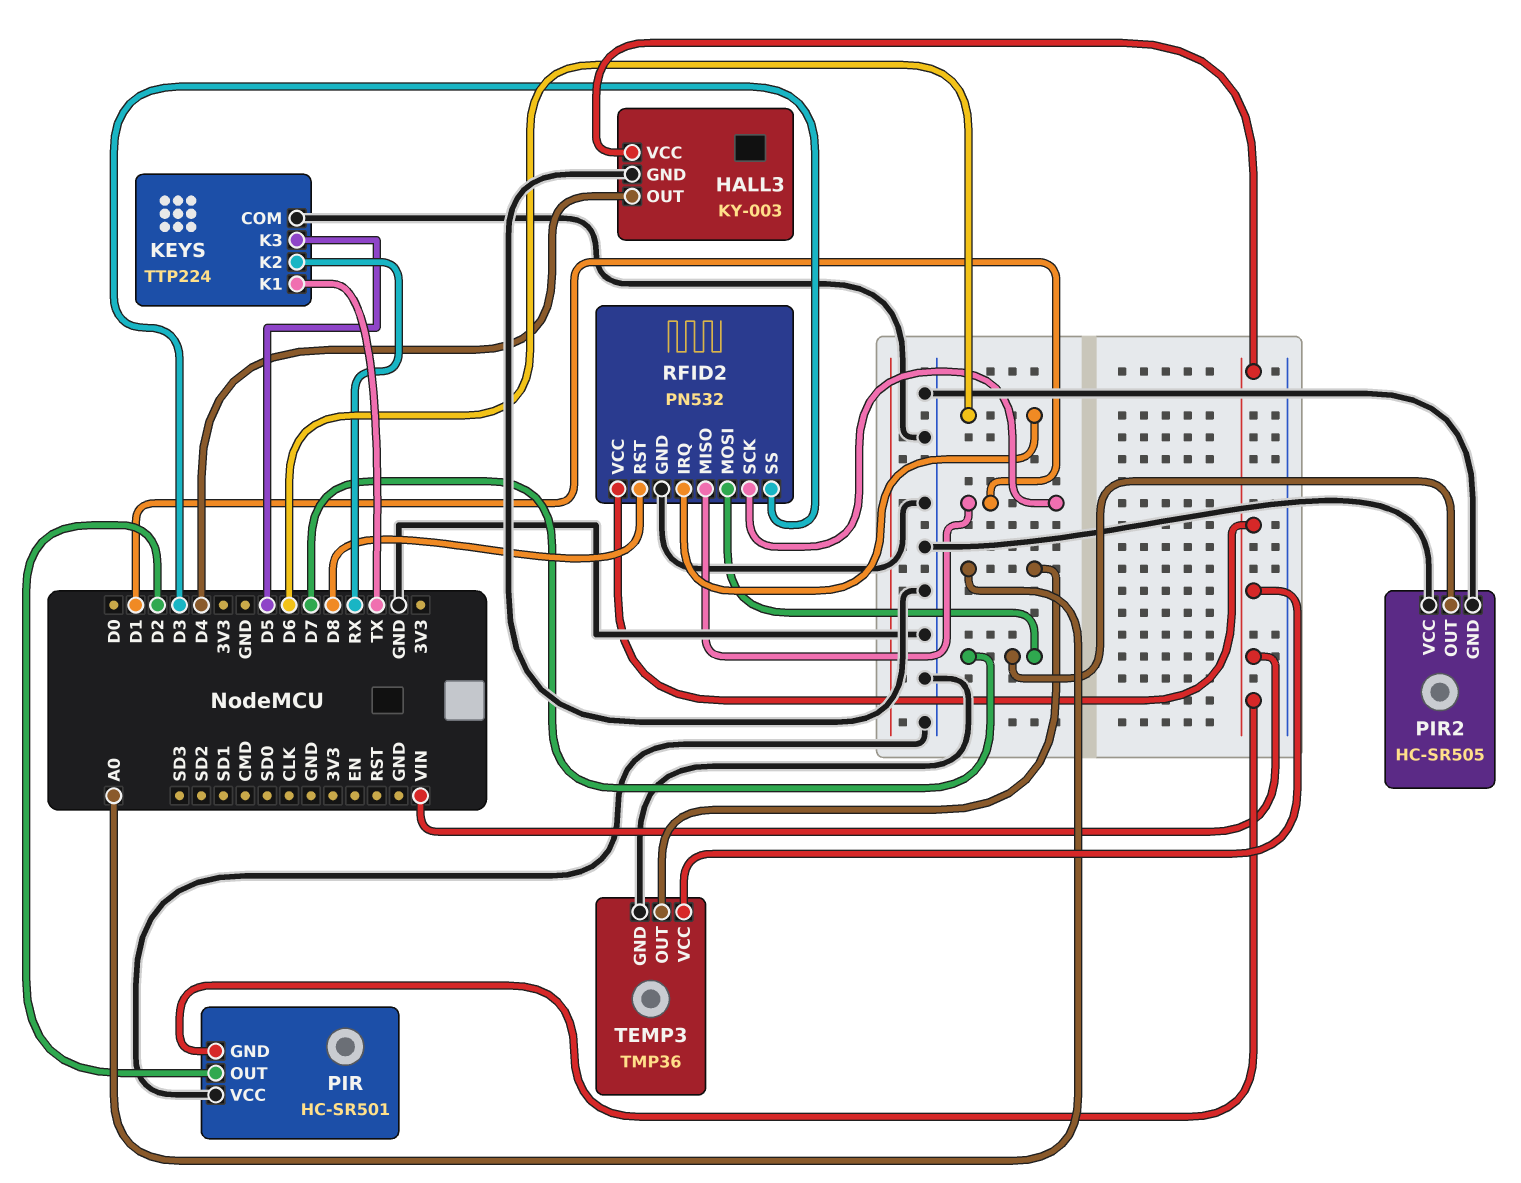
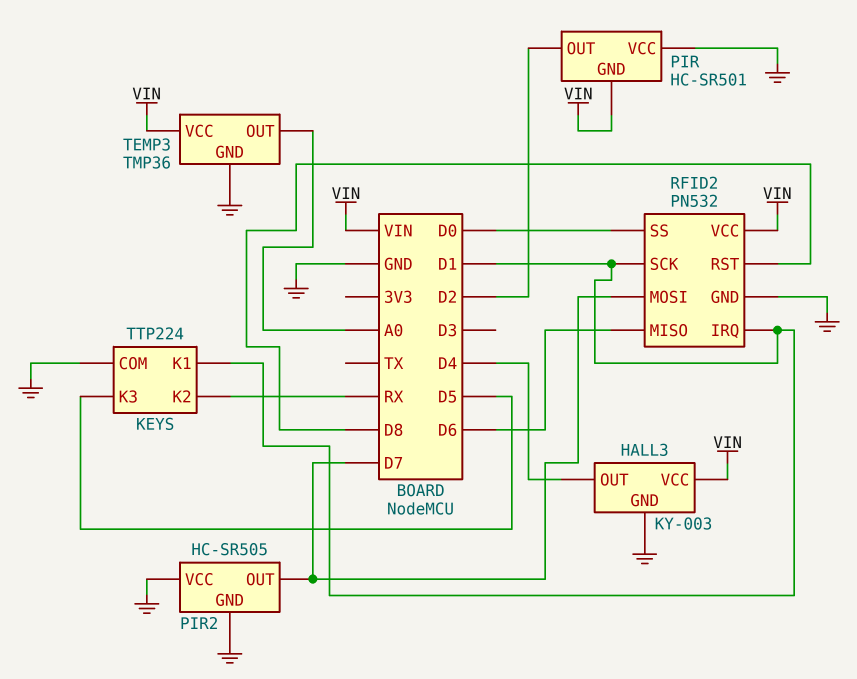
KEYS pin K1: TX -> D1
RFID2 pin IRQ: D6 -> D1
RFID2 pin MISO: D1 -> D6
RFID2 pin SS: D3 -> D0

